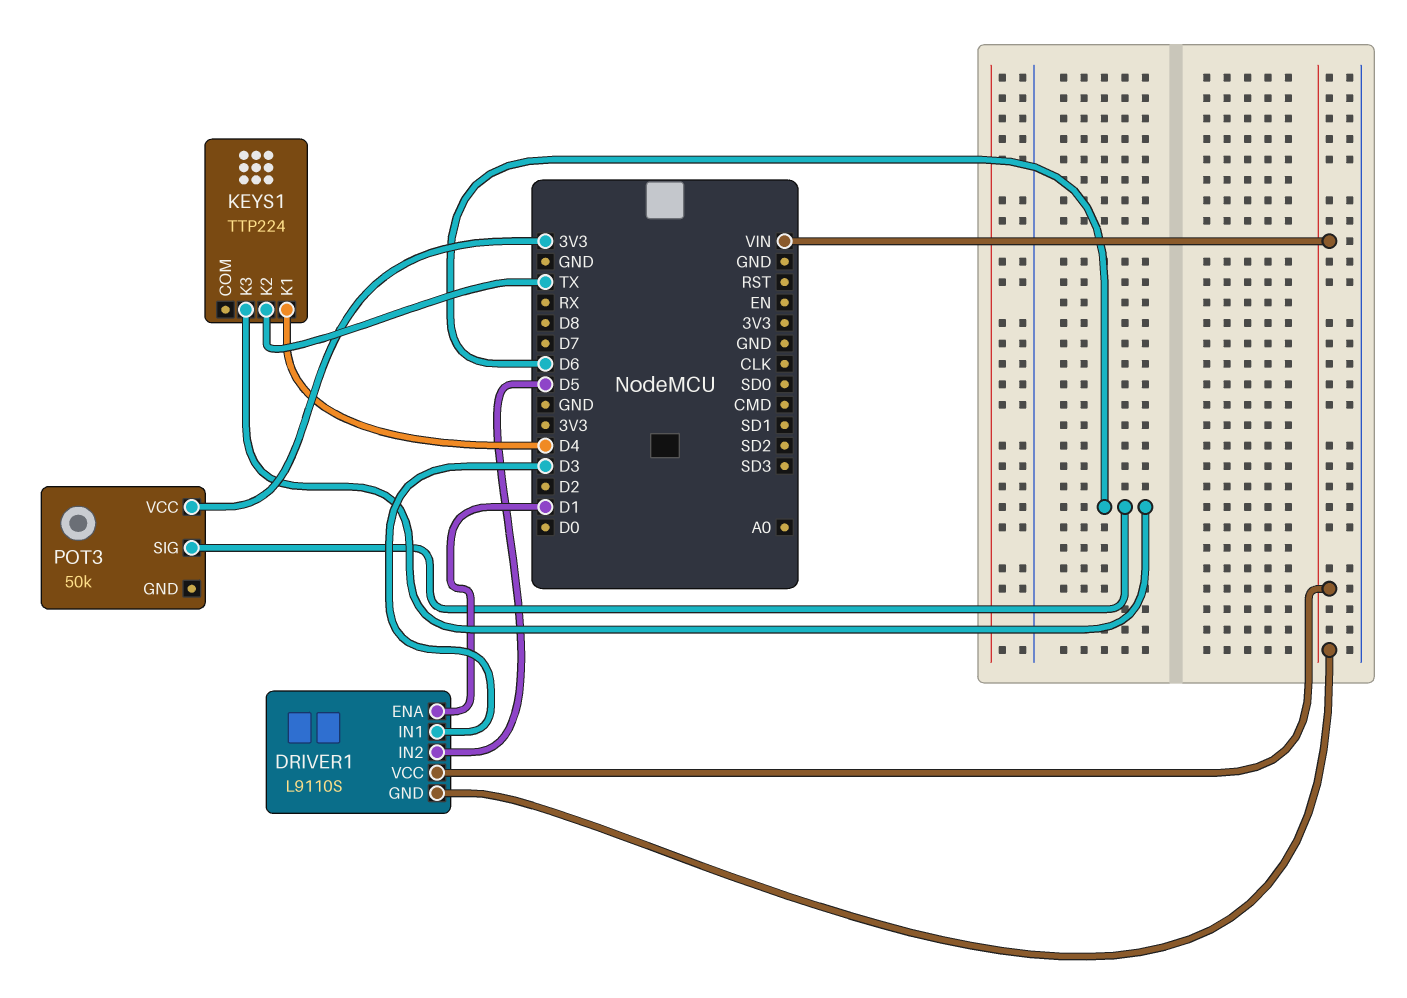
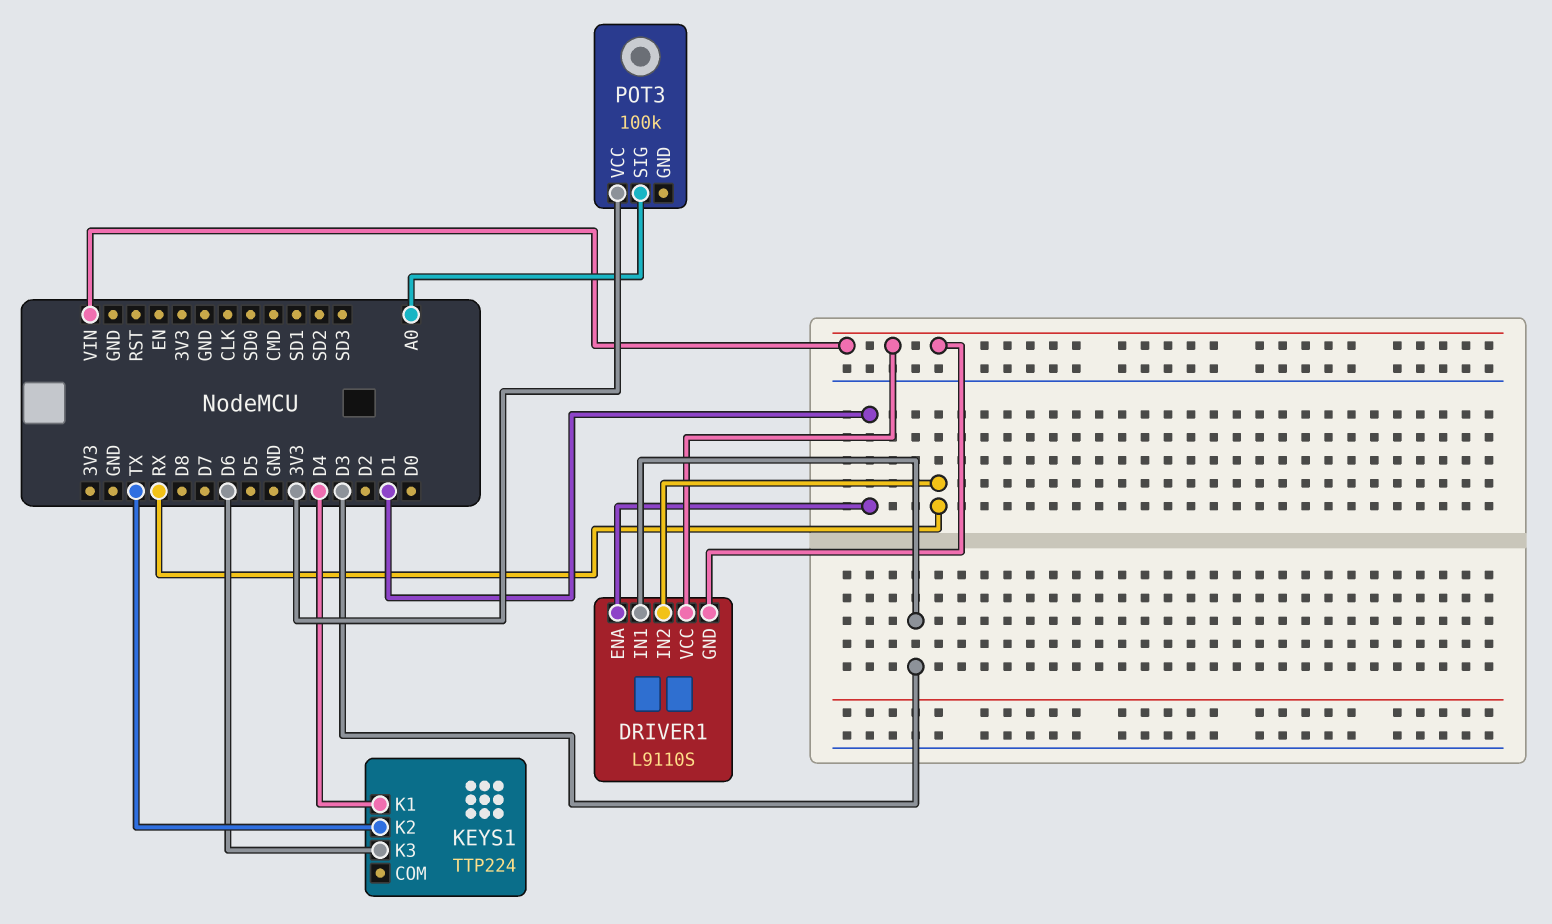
DRIVER1 pin IN2: D5 -> RX
POT3: 50k -> 100k
POT3 pin SIG: D6 -> A0

